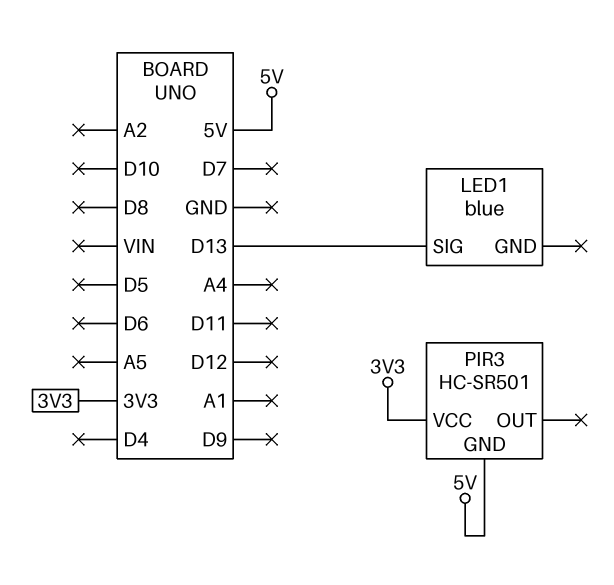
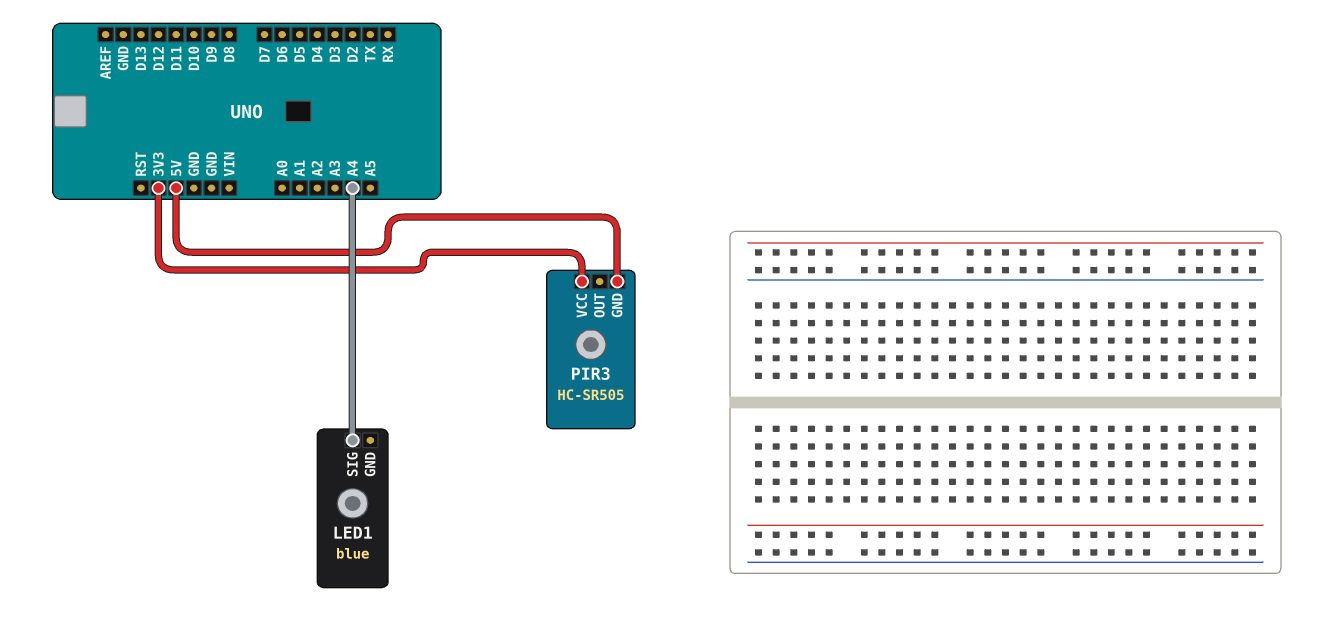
LED1 pin SIG: D13 -> A4
PIR3: HC-SR501 -> HC-SR505

